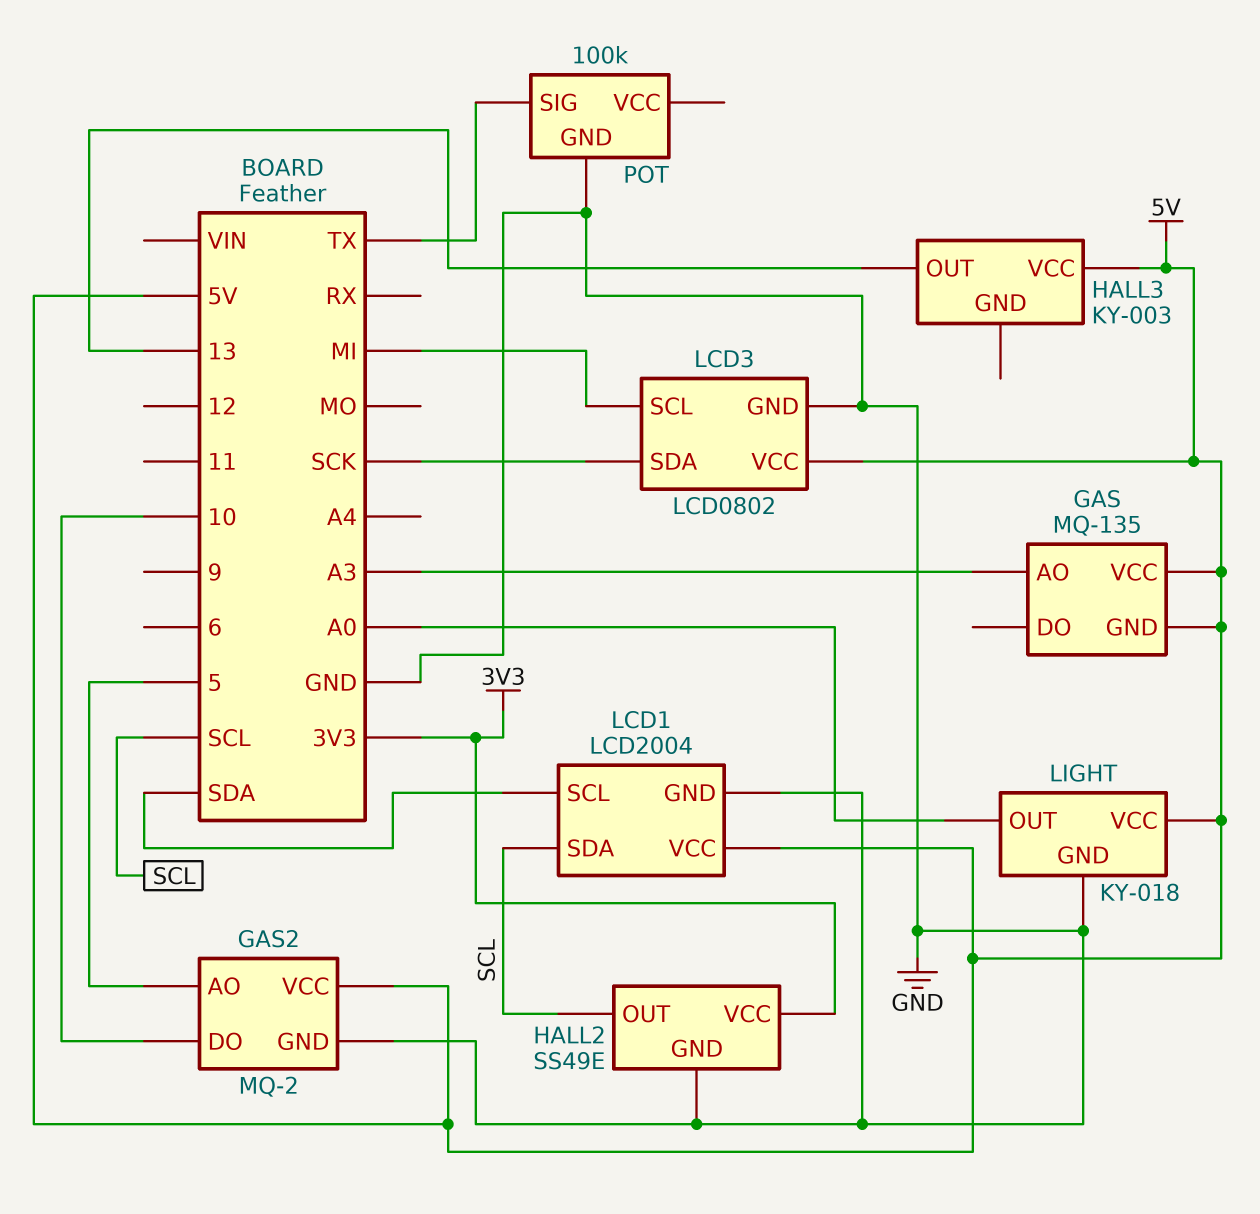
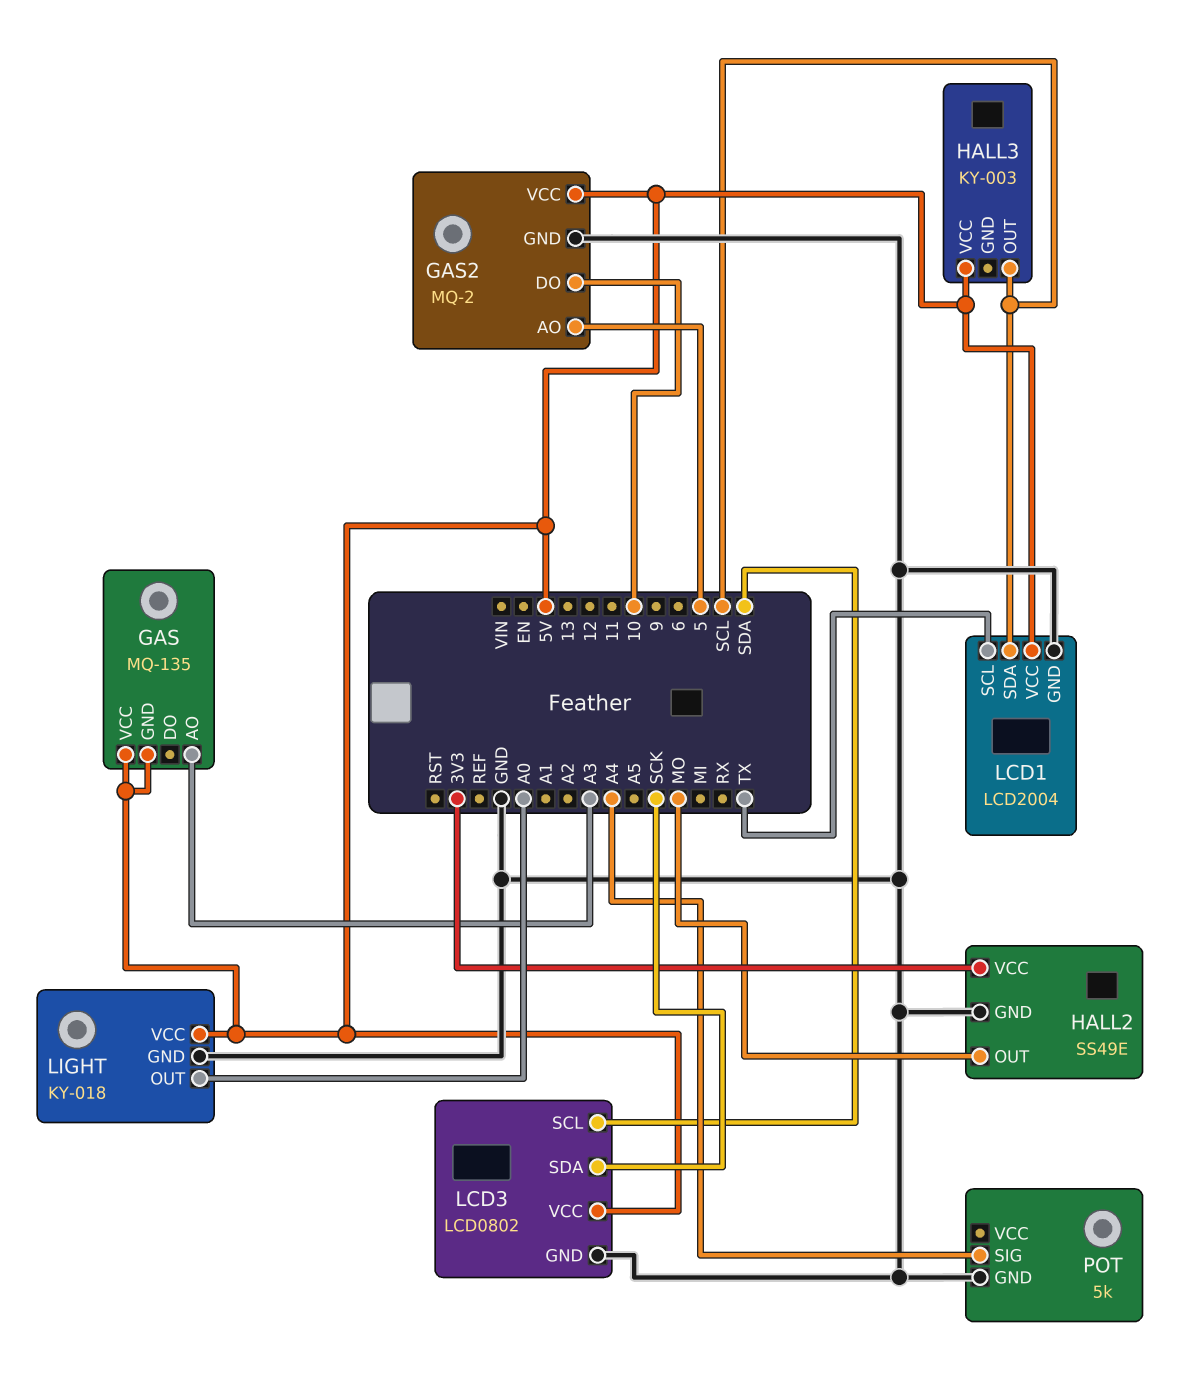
HALL2 pin OUT: SCL -> MO
HALL3 pin OUT: 13 -> SCL
LCD1 pin SCL: SDA -> TX
LCD3 pin SCL: MI -> SDA
POT: 100k -> 5k
POT pin SIG: TX -> A4

